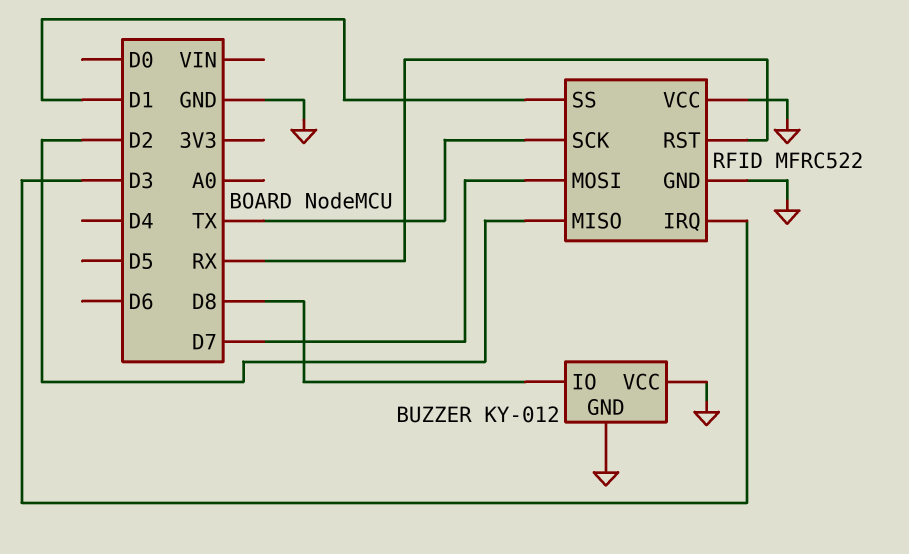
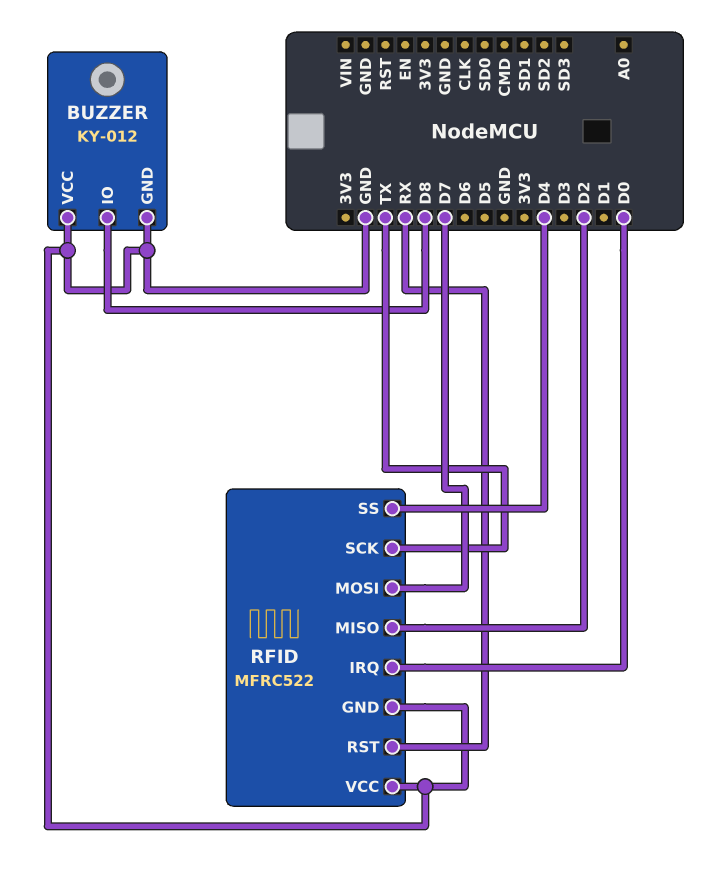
RFID pin IRQ: D3 -> D0
RFID pin SS: D1 -> D4

